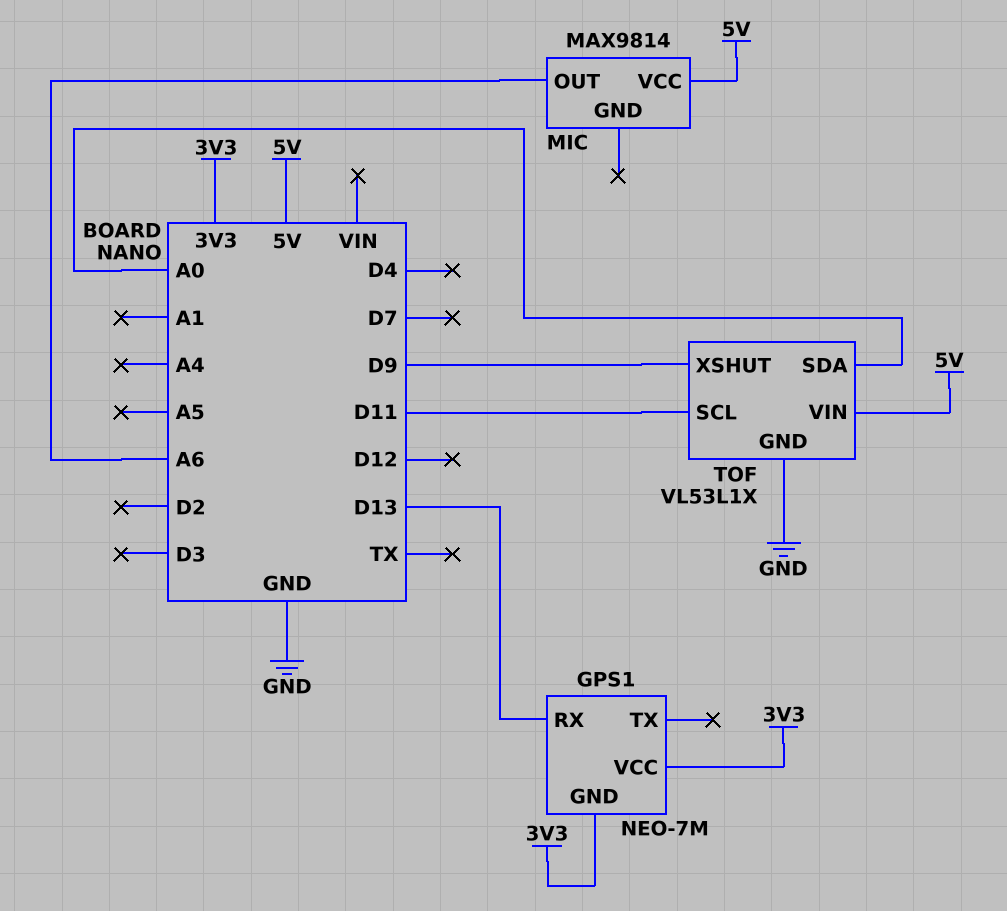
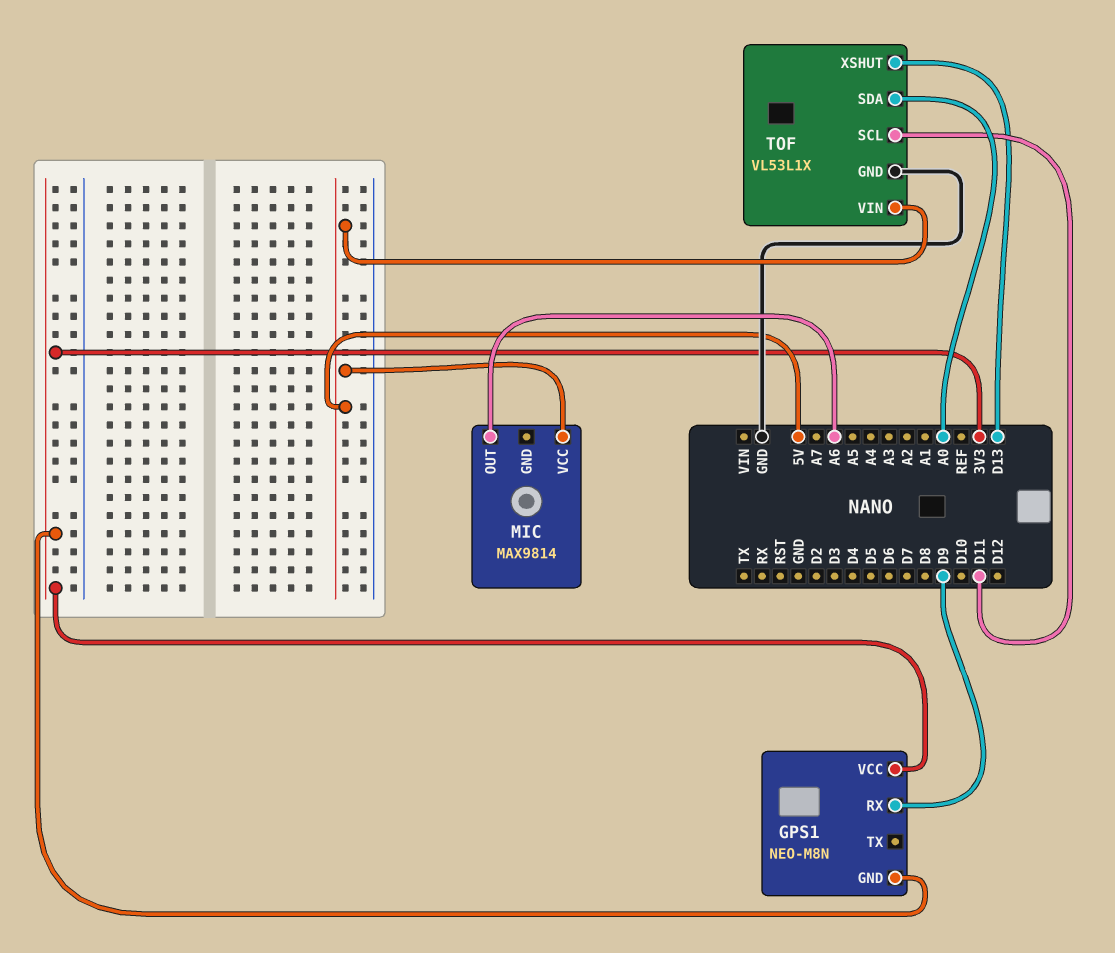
GPS1: NEO-7M -> NEO-M8N
GPS1 pin RX: D13 -> D9
TOF pin XSHUT: D9 -> D13

